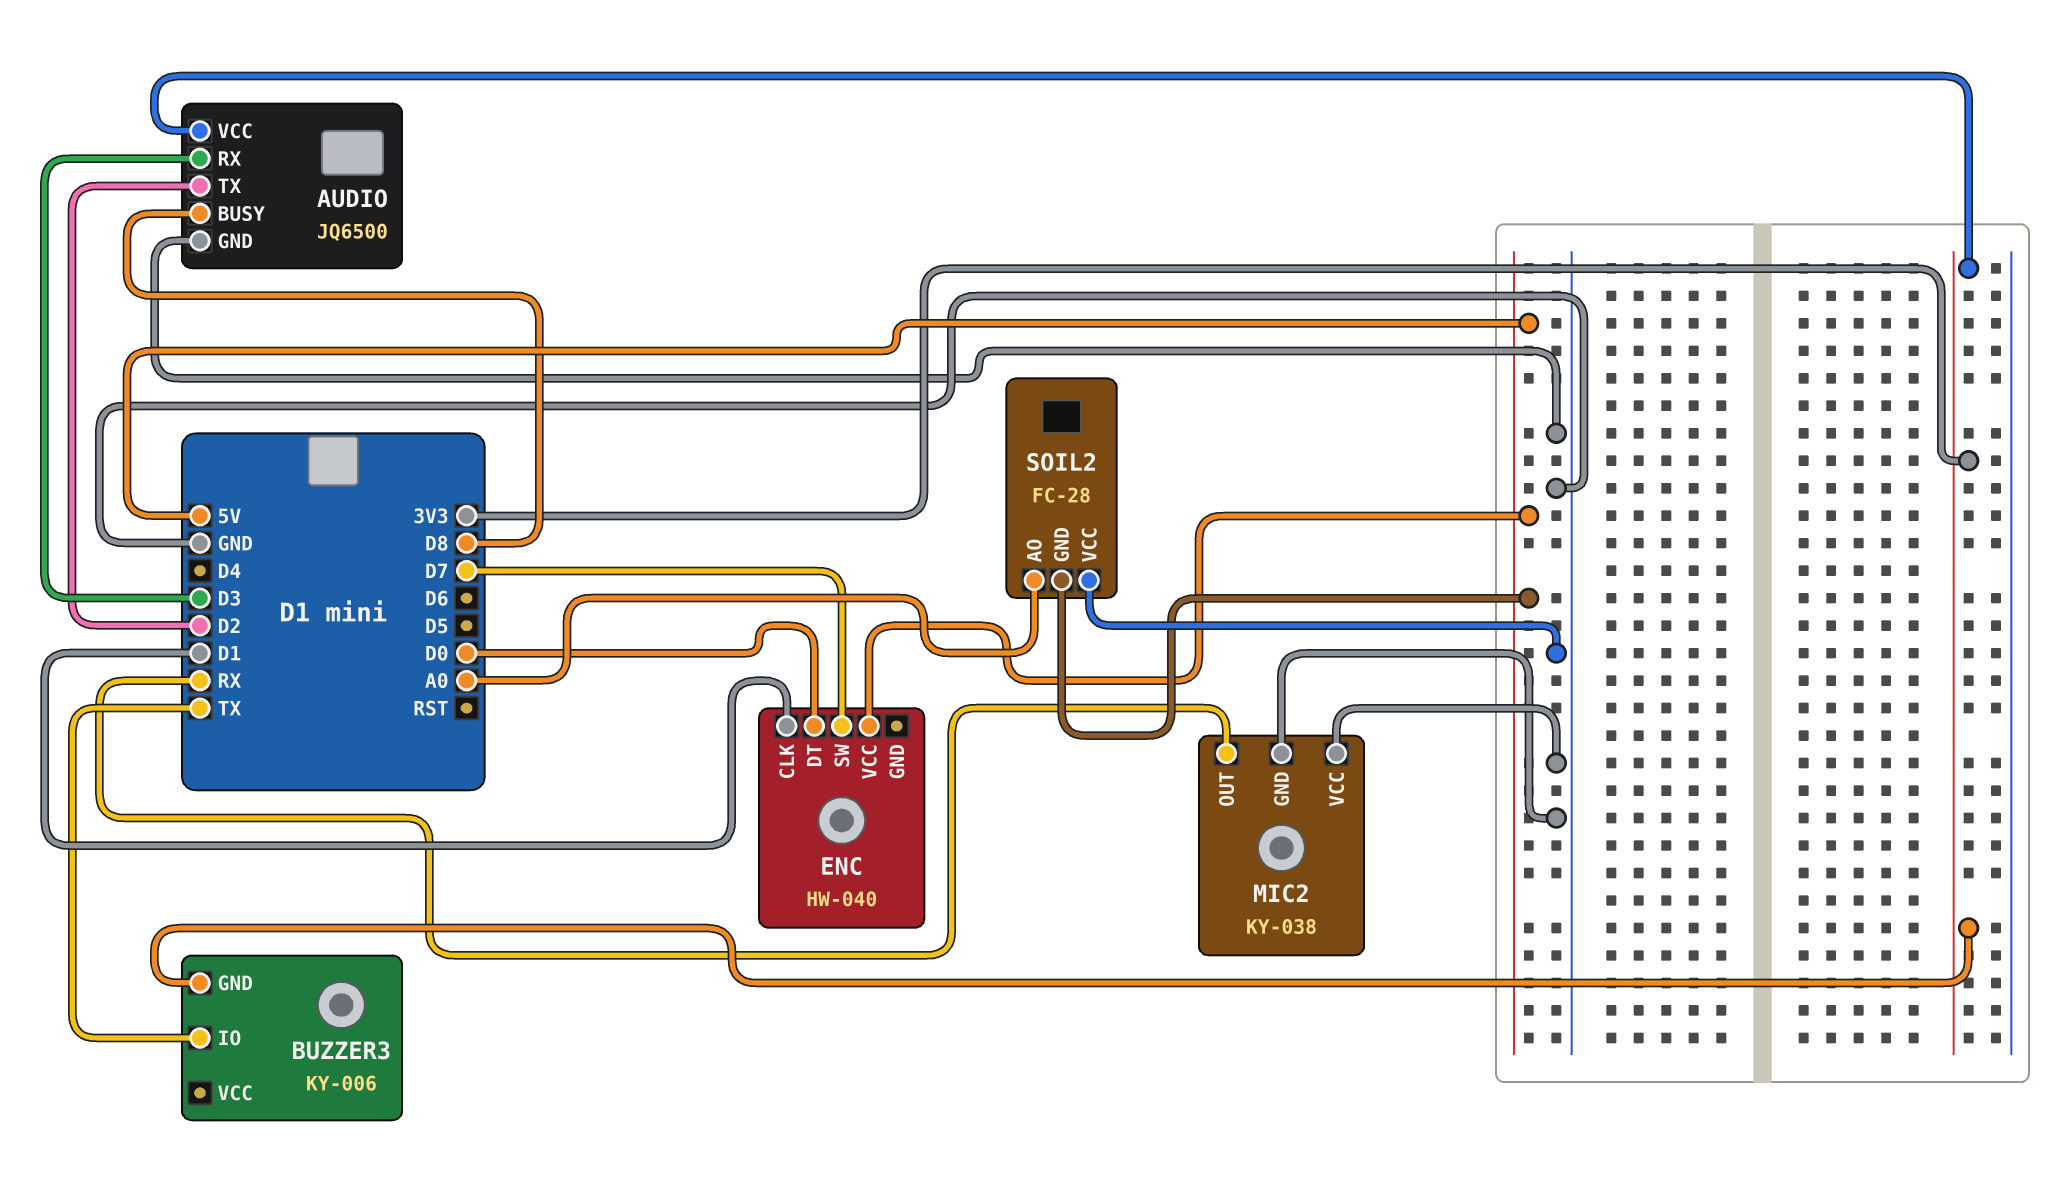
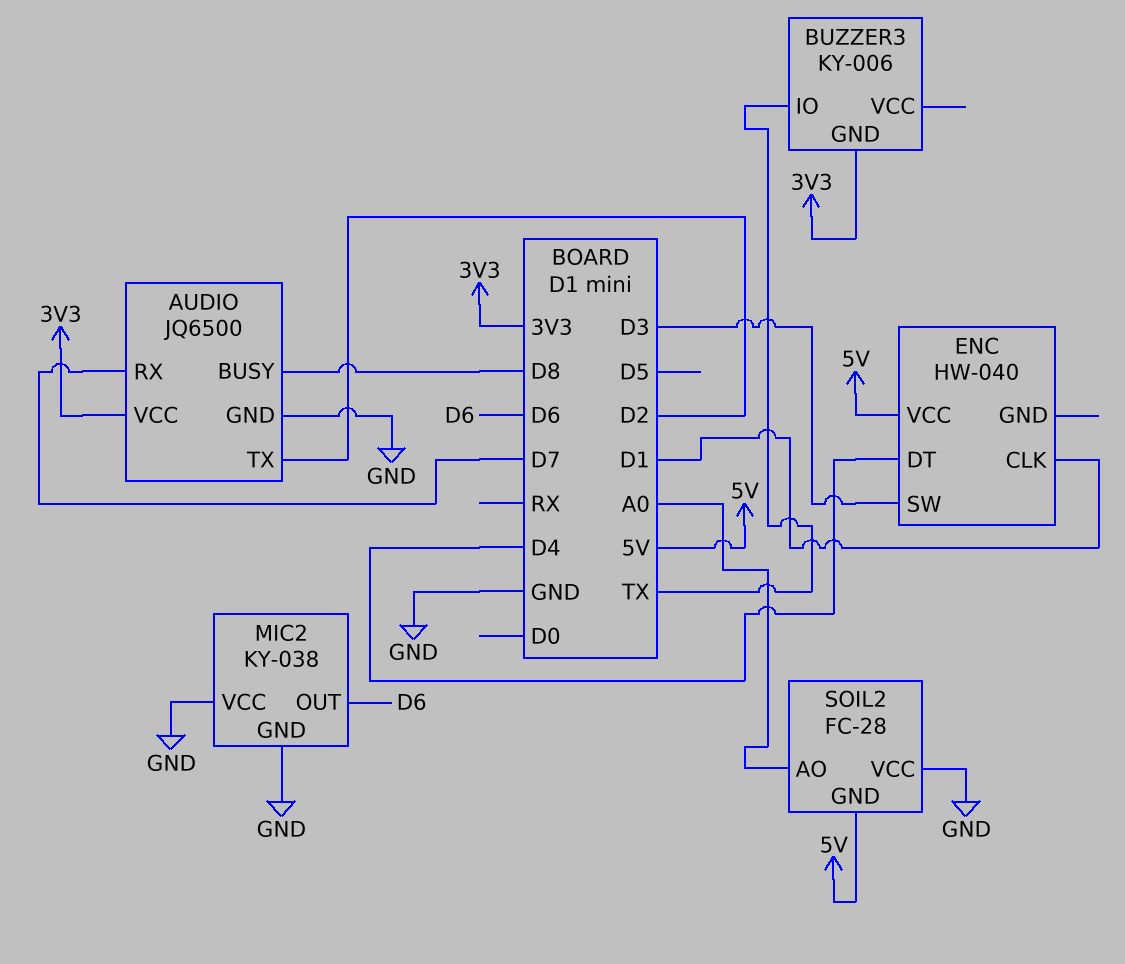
AUDIO pin RX: D3 -> D7
ENC pin DT: D0 -> D4
ENC pin SW: D7 -> D3
MIC2 pin OUT: RX -> D6

